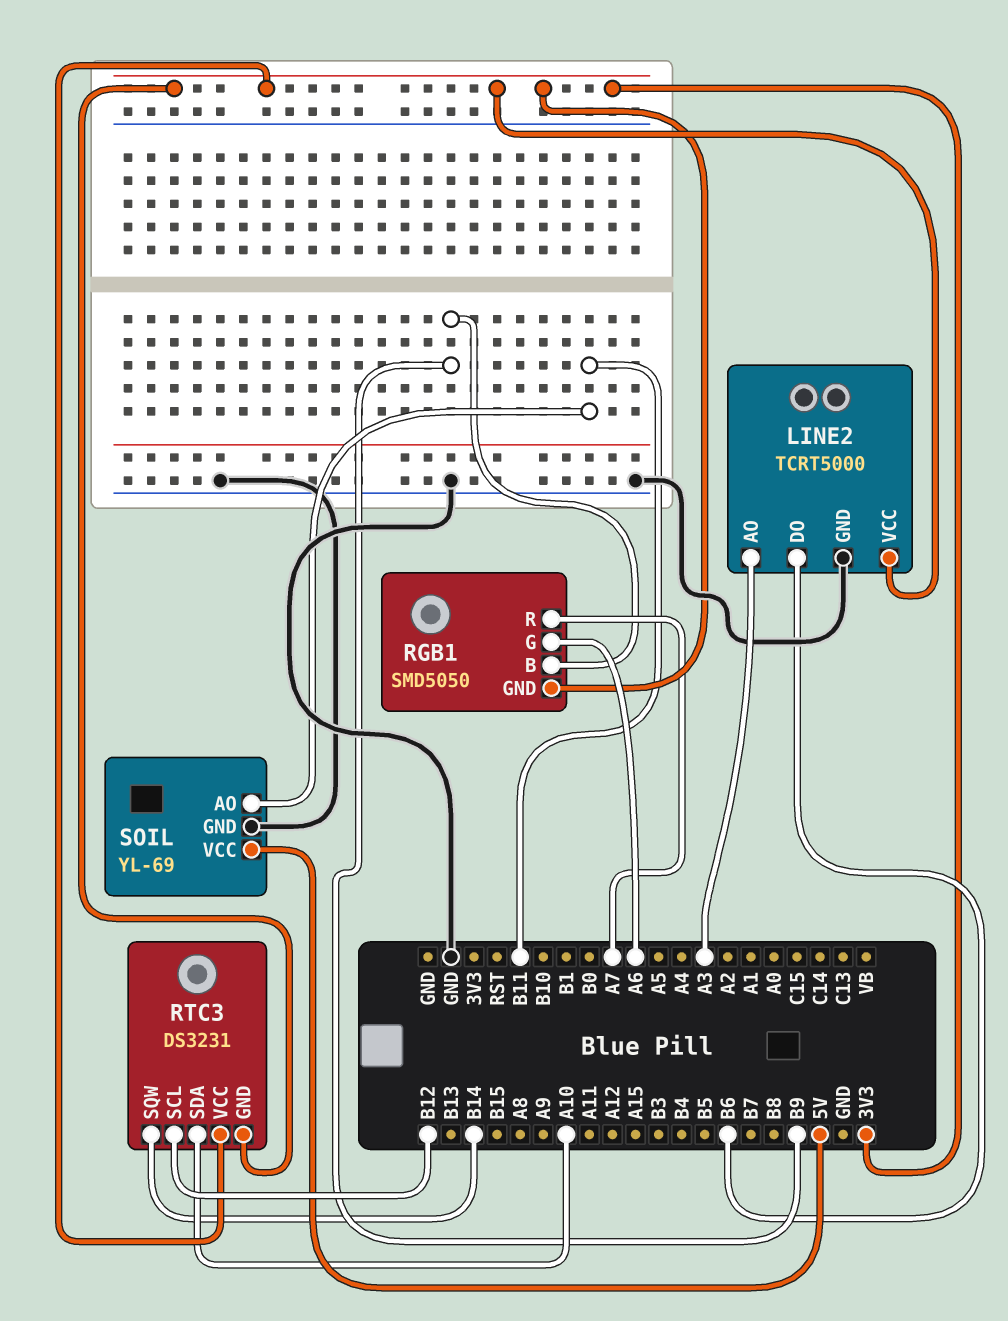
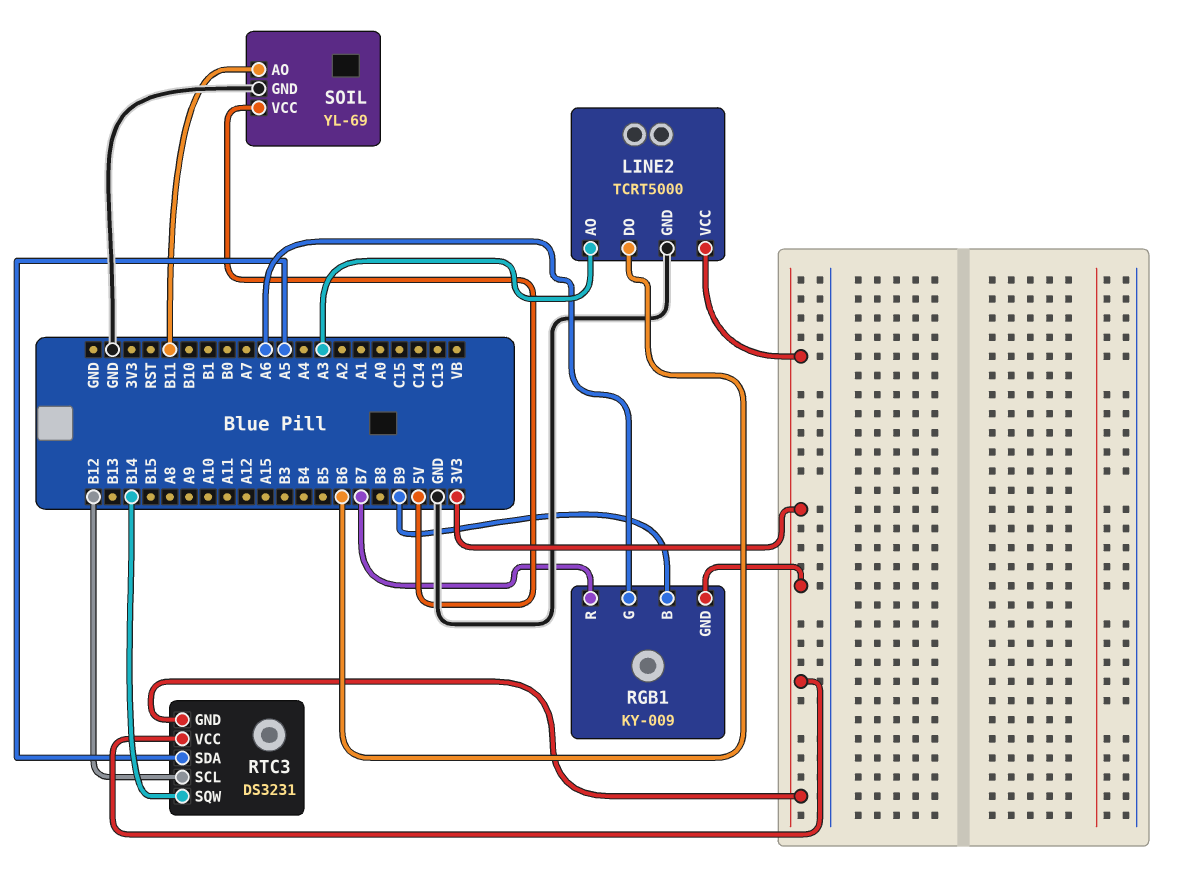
RGB1: SMD5050 -> KY-009
RGB1 pin R: A7 -> B7
RTC3 pin SDA: A10 -> A5

